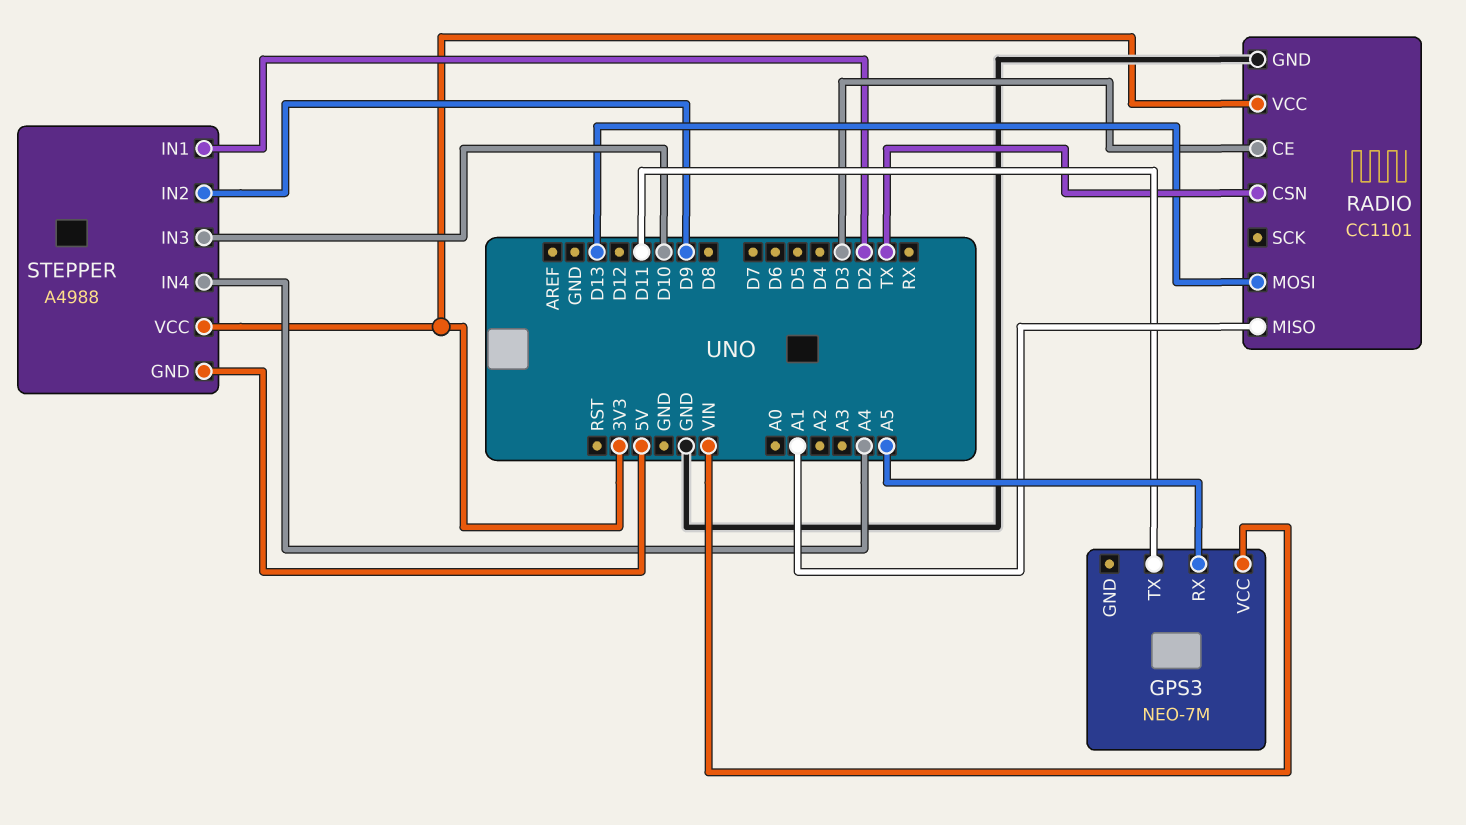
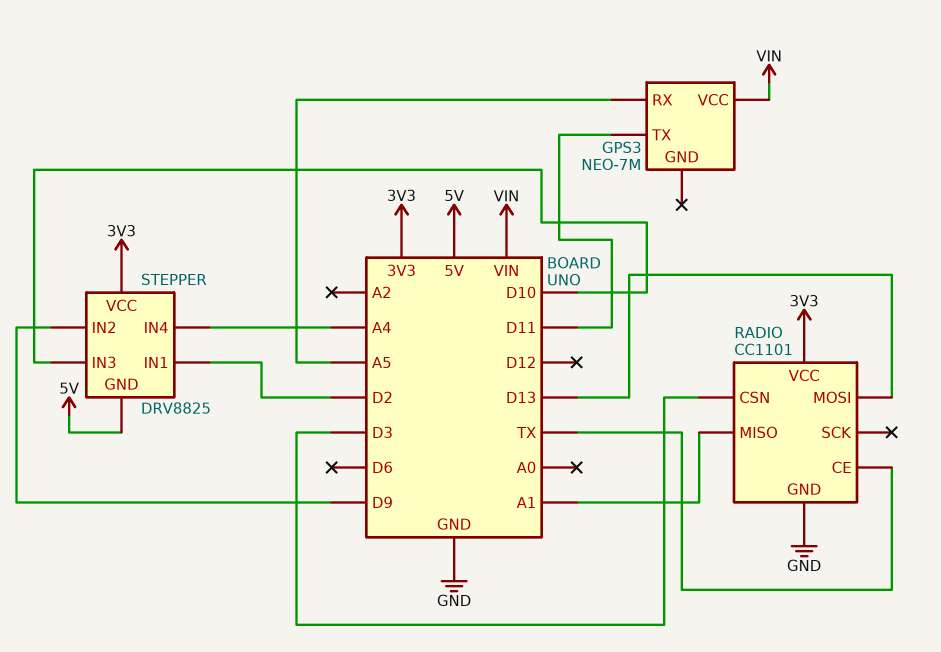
RADIO pin CE: D3 -> TX
RADIO pin CSN: TX -> D3
STEPPER: A4988 -> DRV8825

